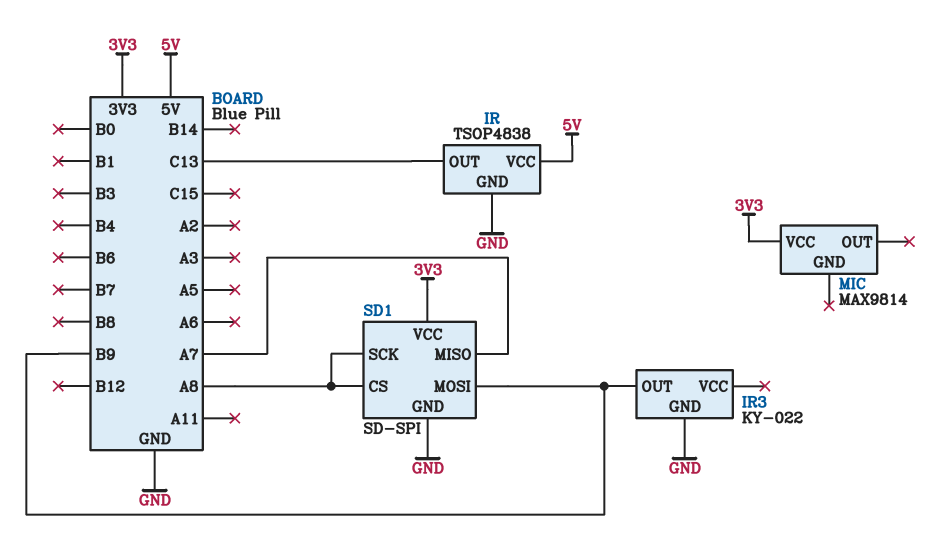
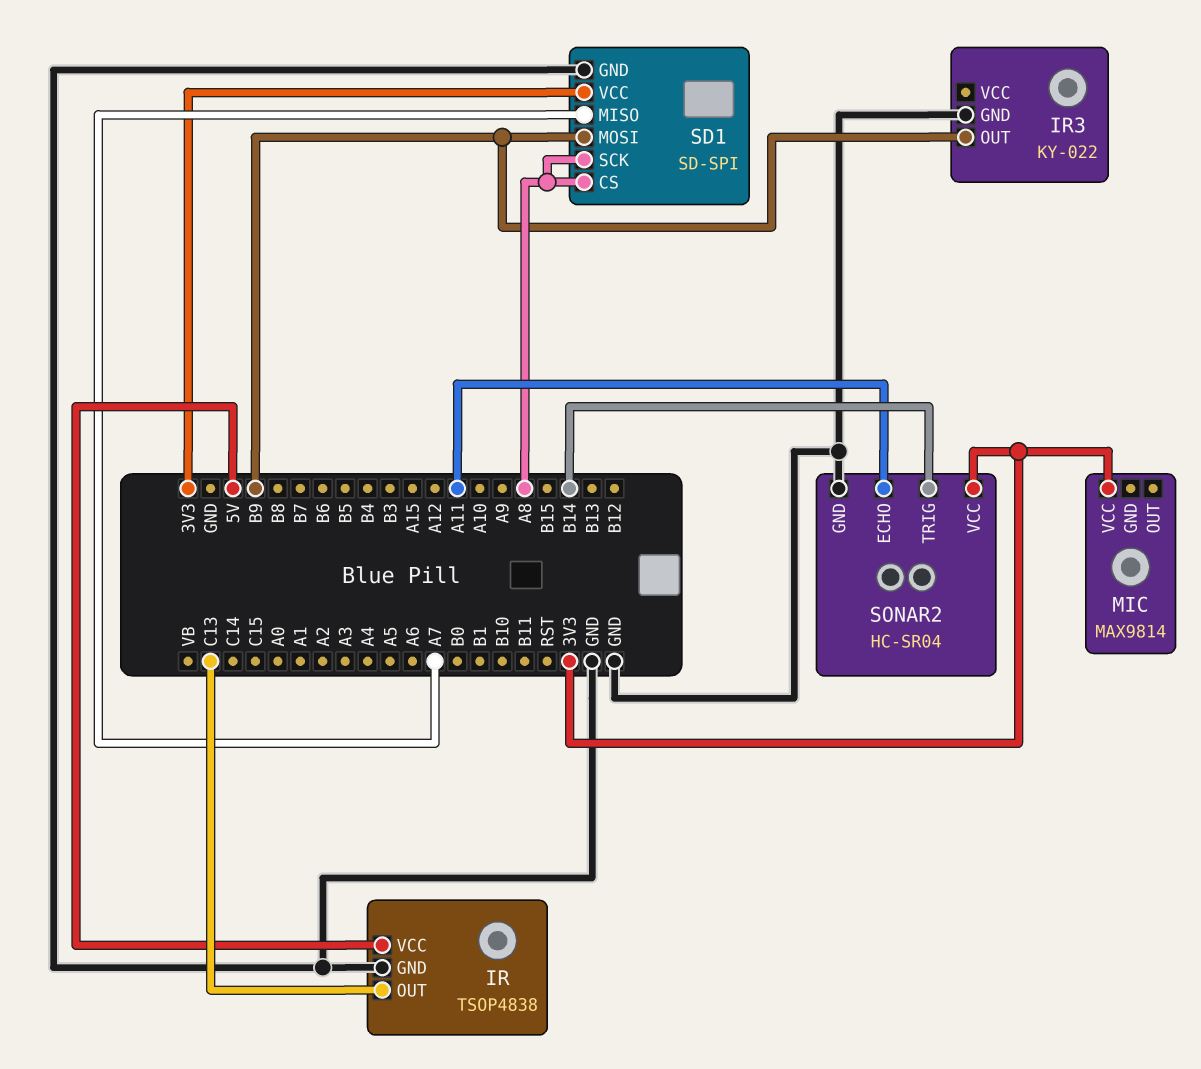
SONAR2: none -> HC-SR04
SONAR2 pin ECHO: none -> A11
SONAR2 pin GND: none -> GND
SONAR2 pin TRIG: none -> B14
SONAR2 pin VCC: none -> 3V3

